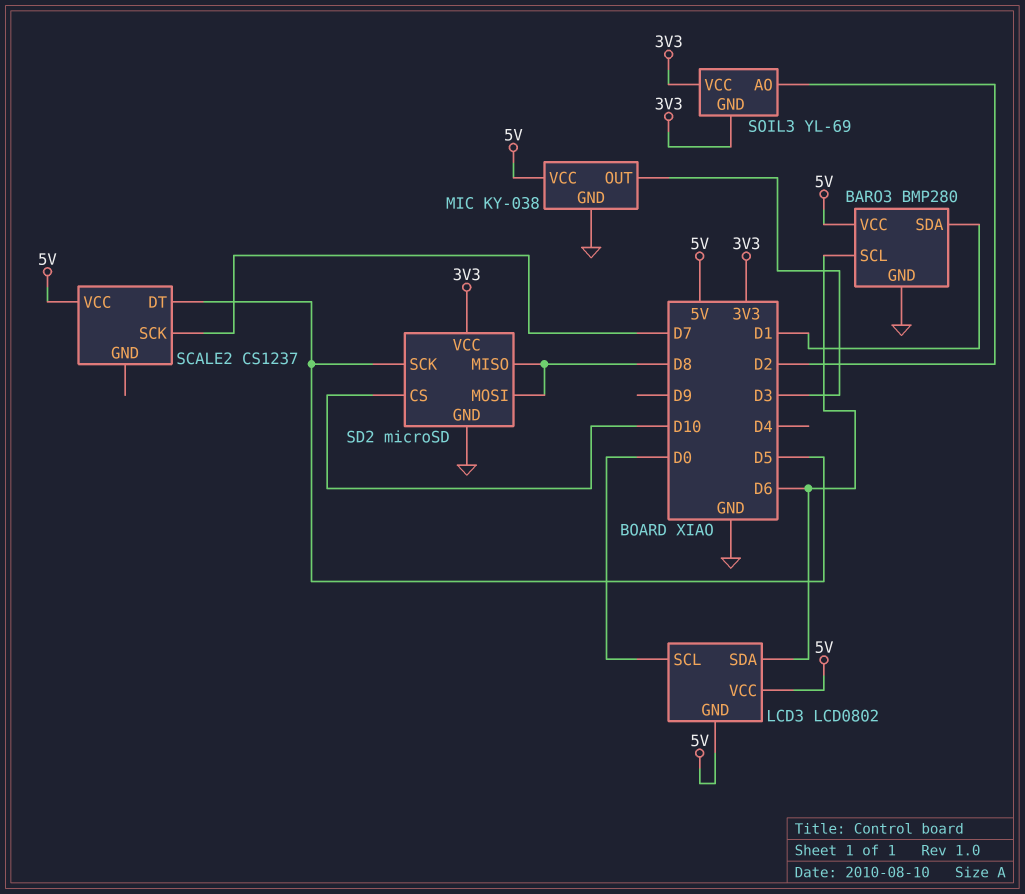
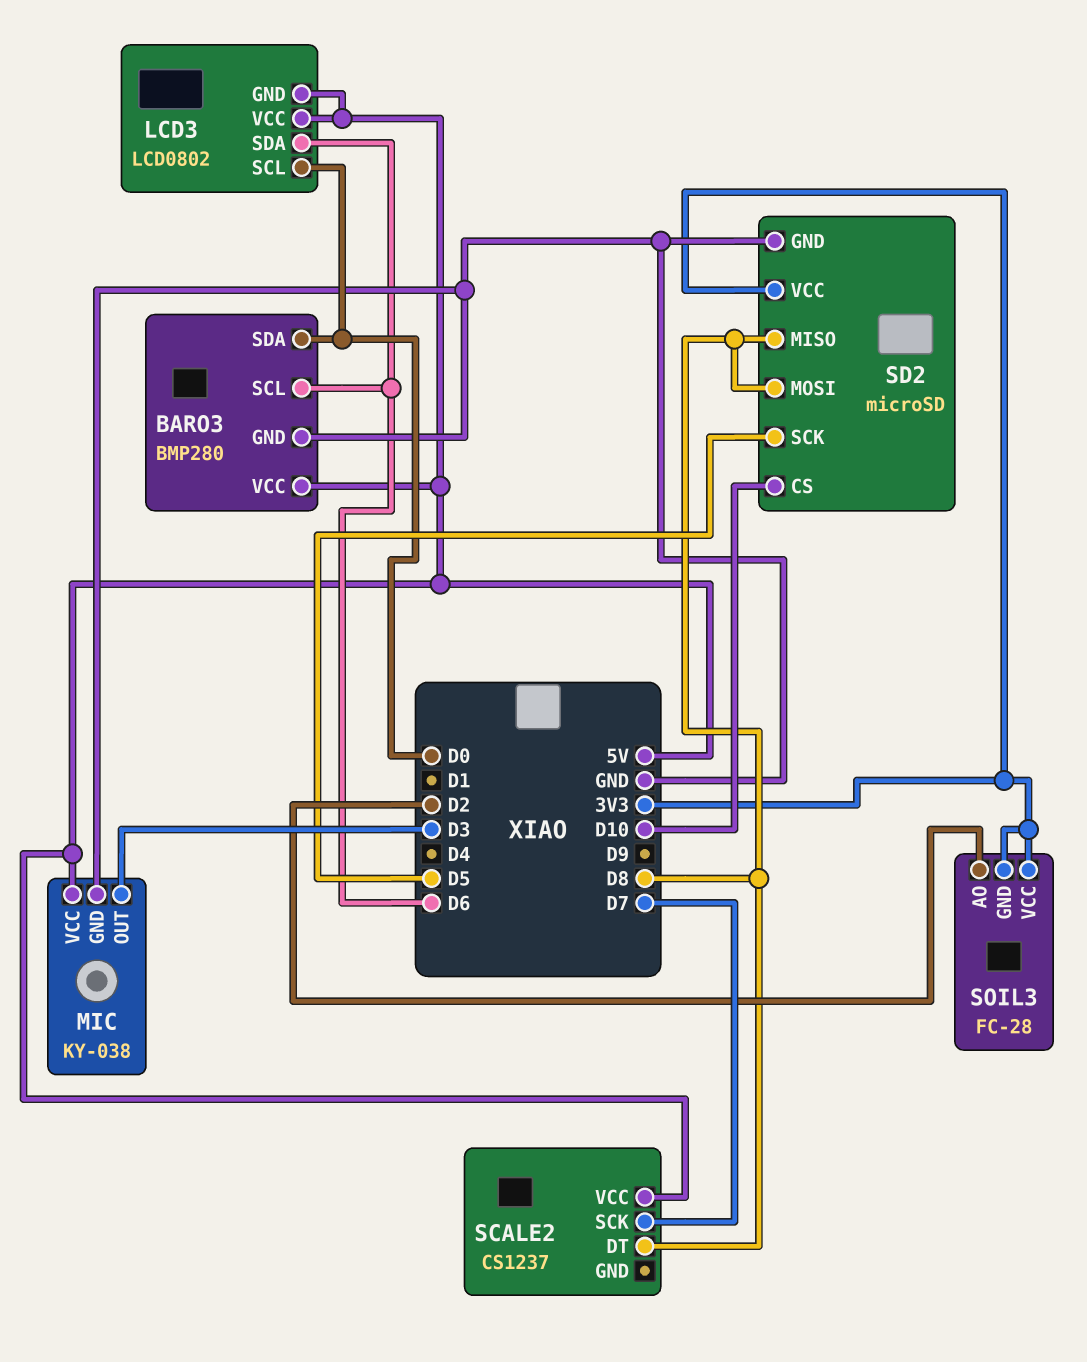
BARO3 pin SDA: D1 -> D0
SCALE2 pin DT: D5 -> D8
SOIL3: YL-69 -> FC-28

